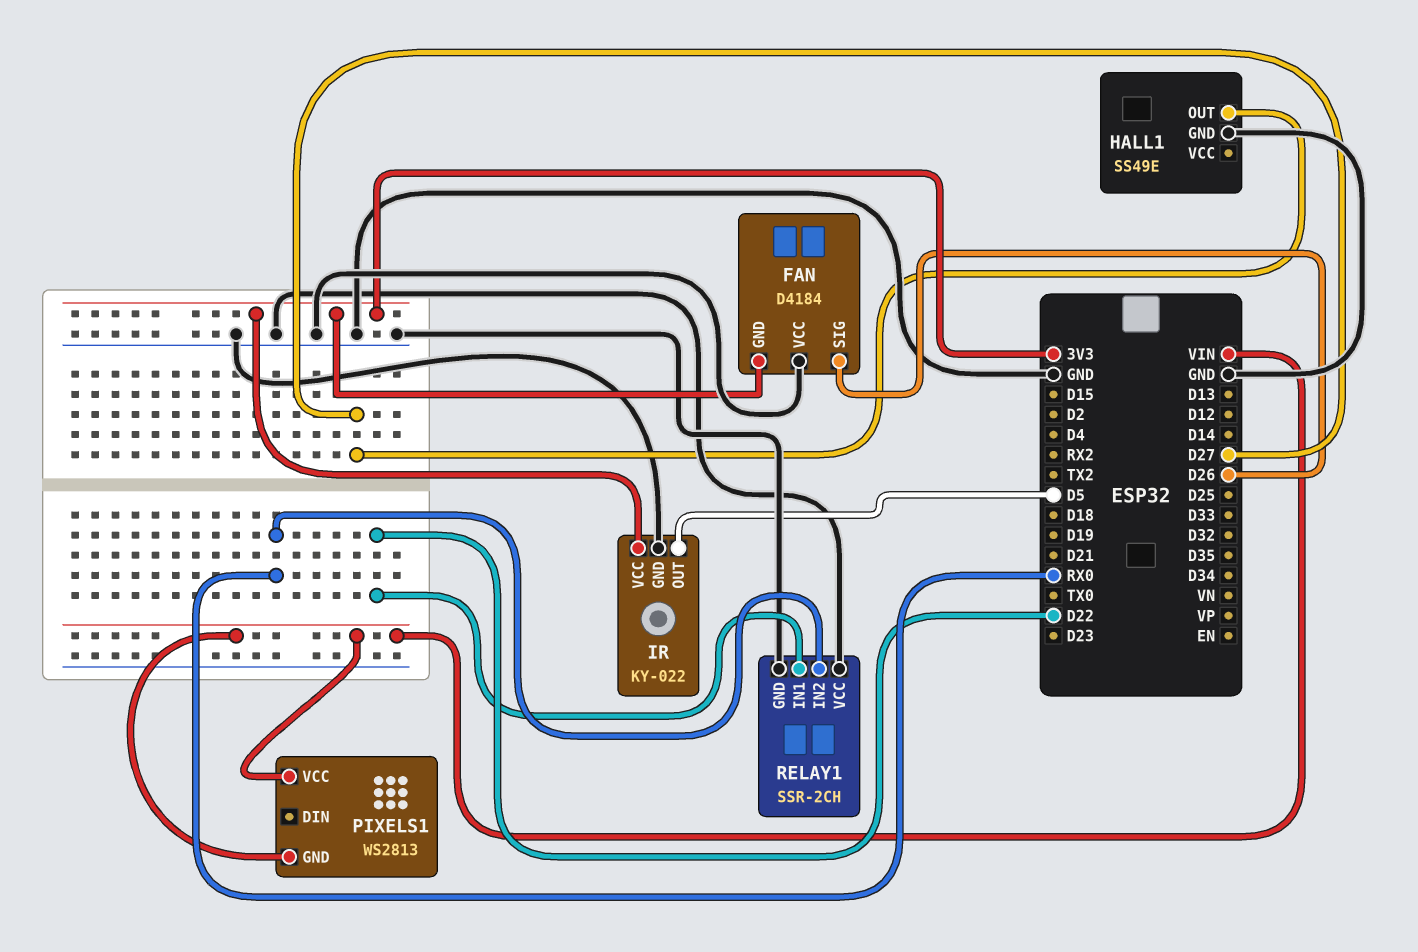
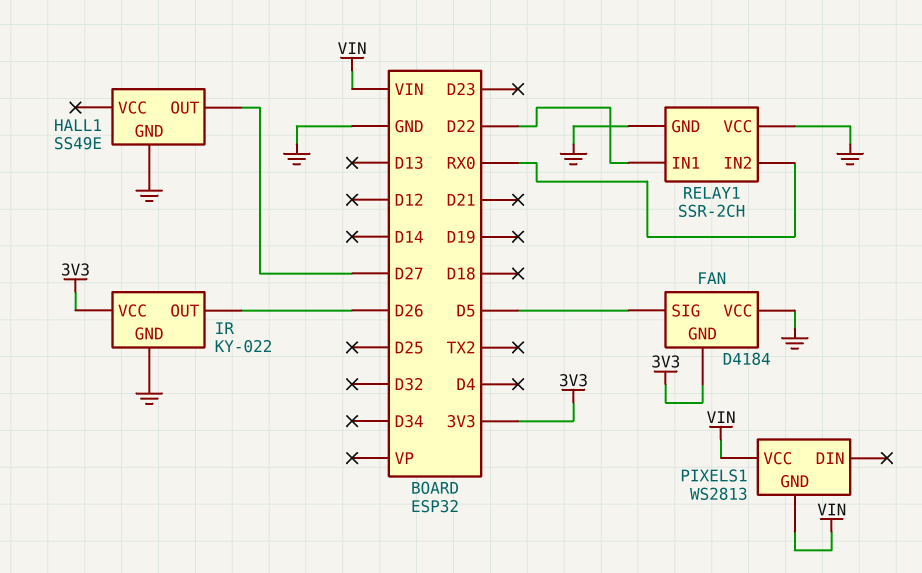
FAN pin SIG: D26 -> D5
IR pin OUT: D5 -> D26

